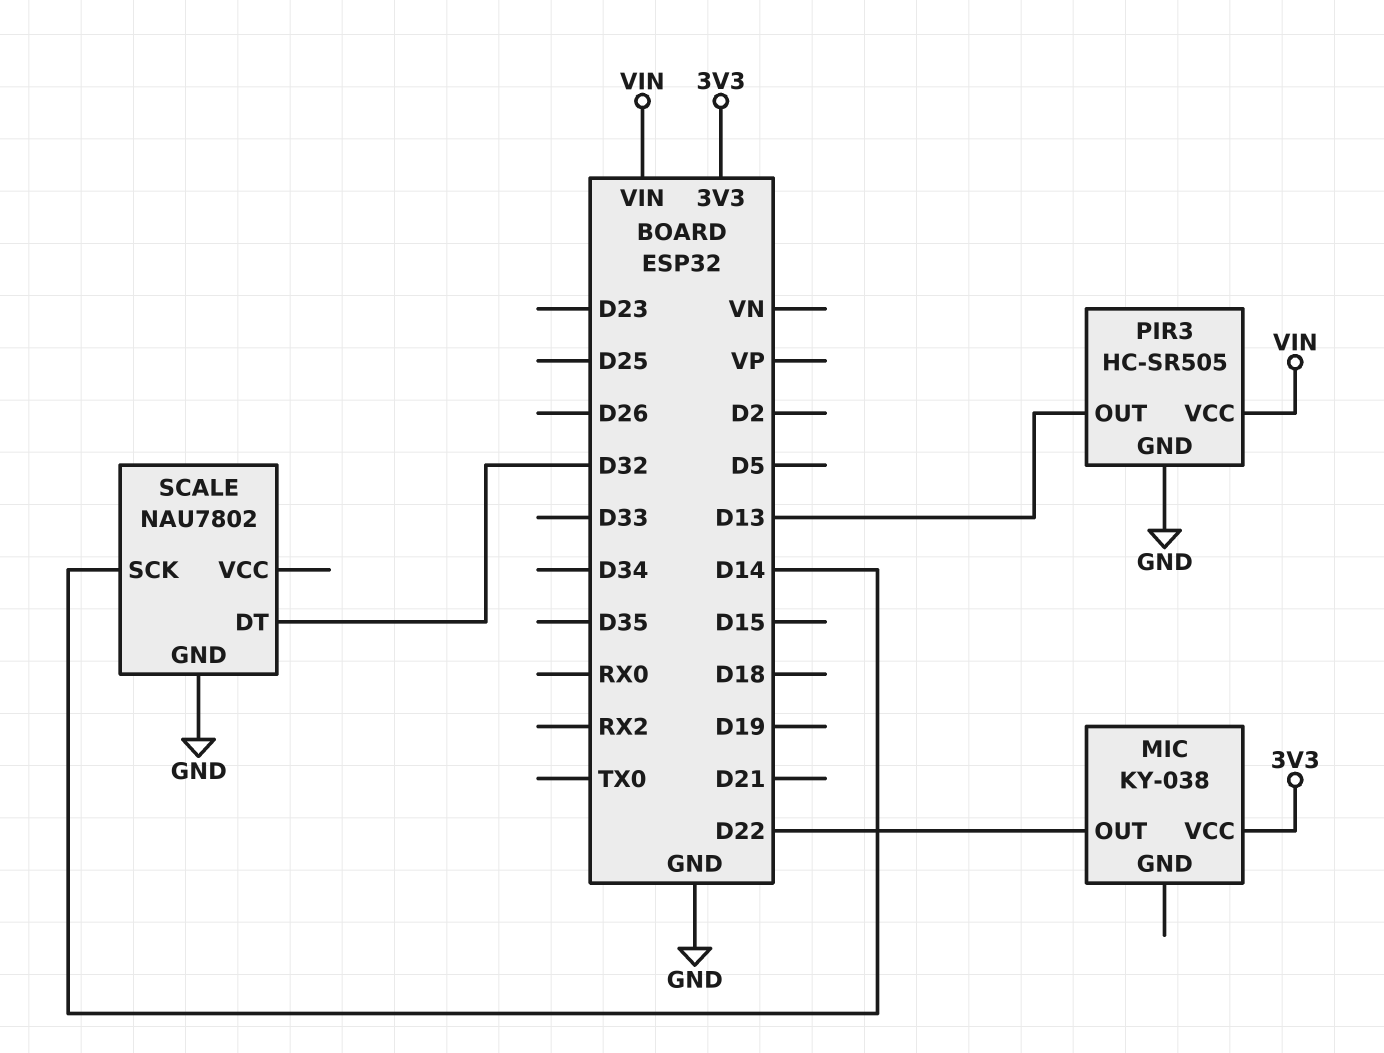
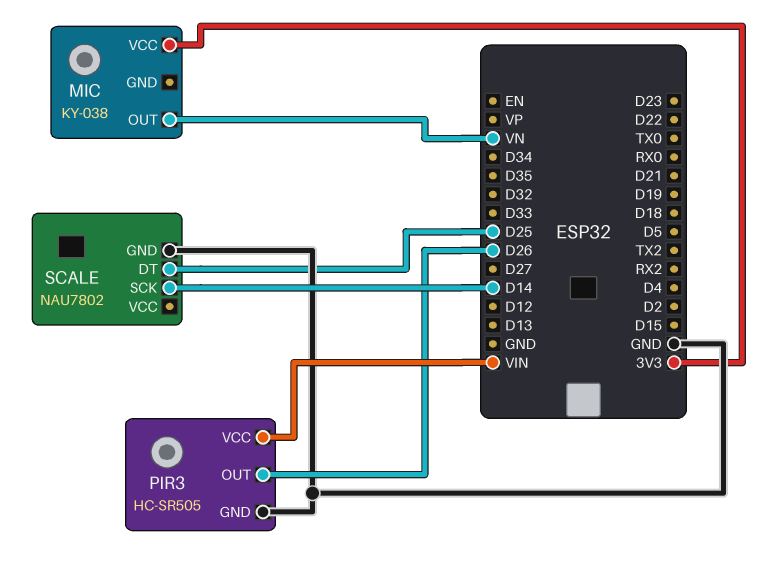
MIC pin OUT: D22 -> VN
PIR3 pin OUT: D13 -> D26
SCALE pin DT: D32 -> D25

